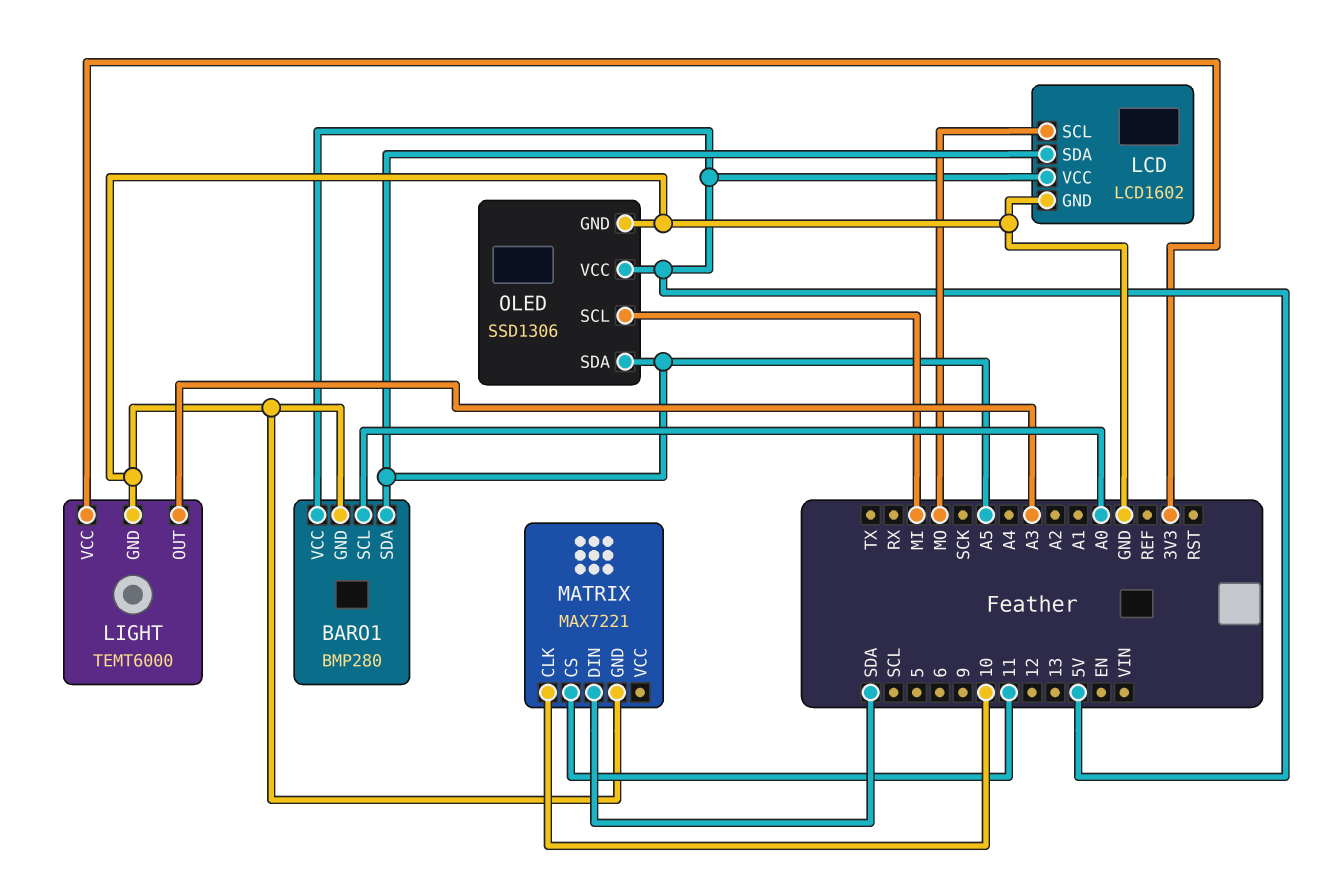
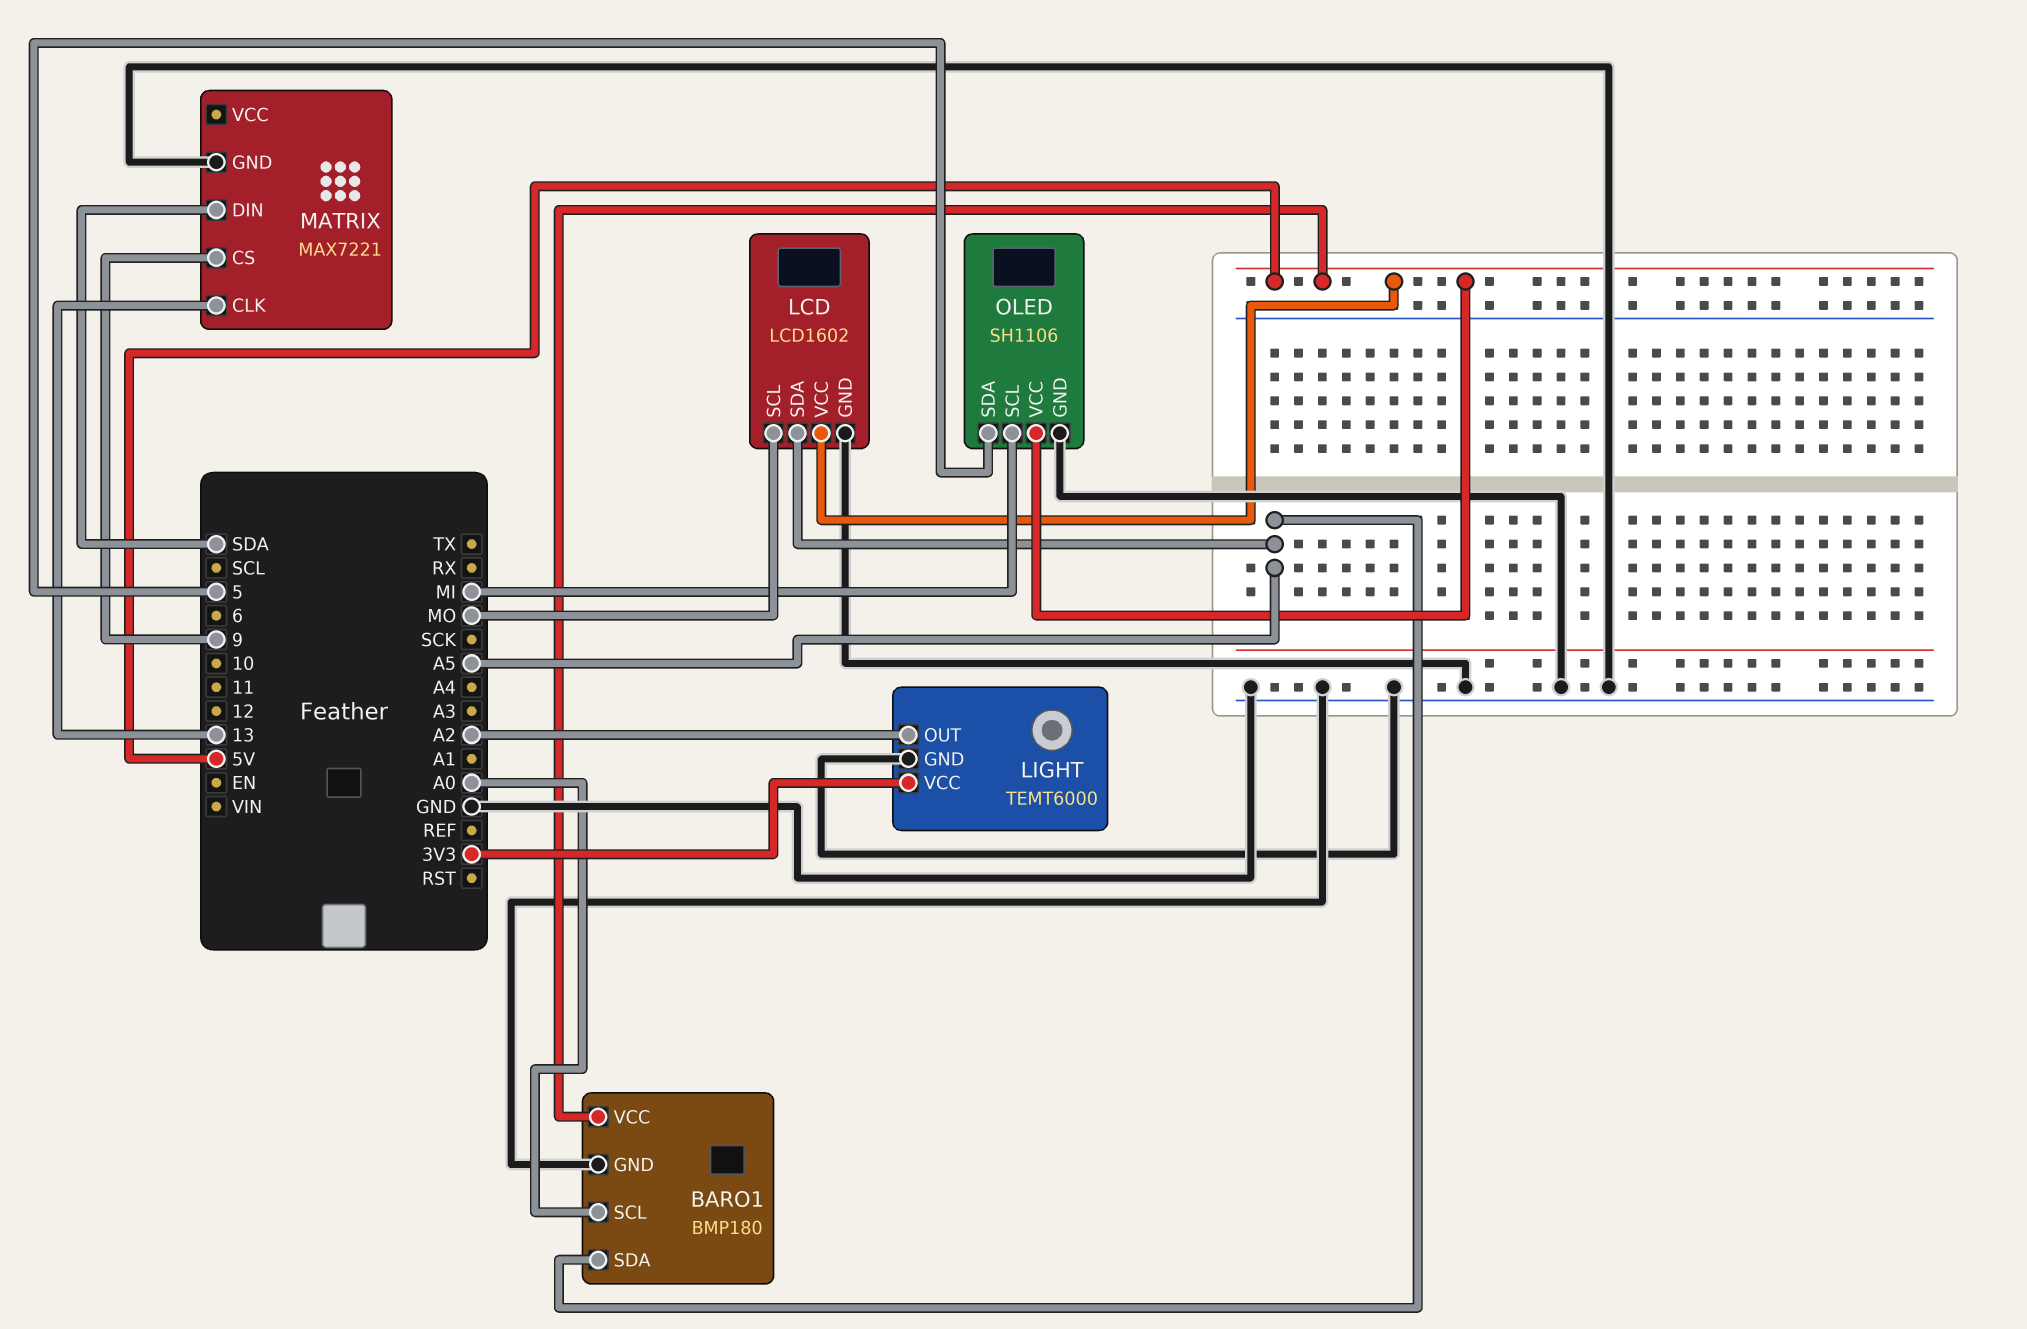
BARO1: BMP280 -> BMP180
LIGHT pin OUT: A3 -> A2
MATRIX pin CLK: 10 -> 13
MATRIX pin CS: 11 -> 9
OLED: SSD1306 -> SH1106
OLED pin SDA: A5 -> 5

